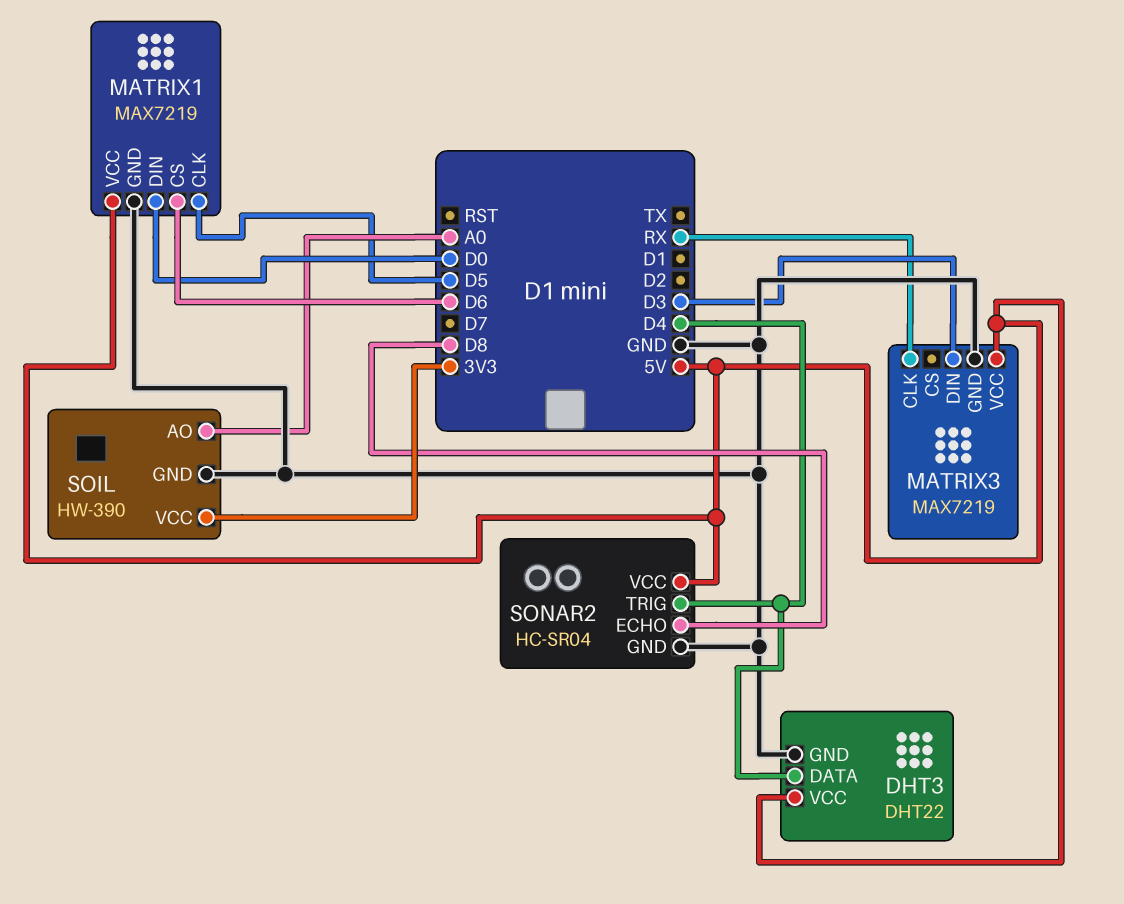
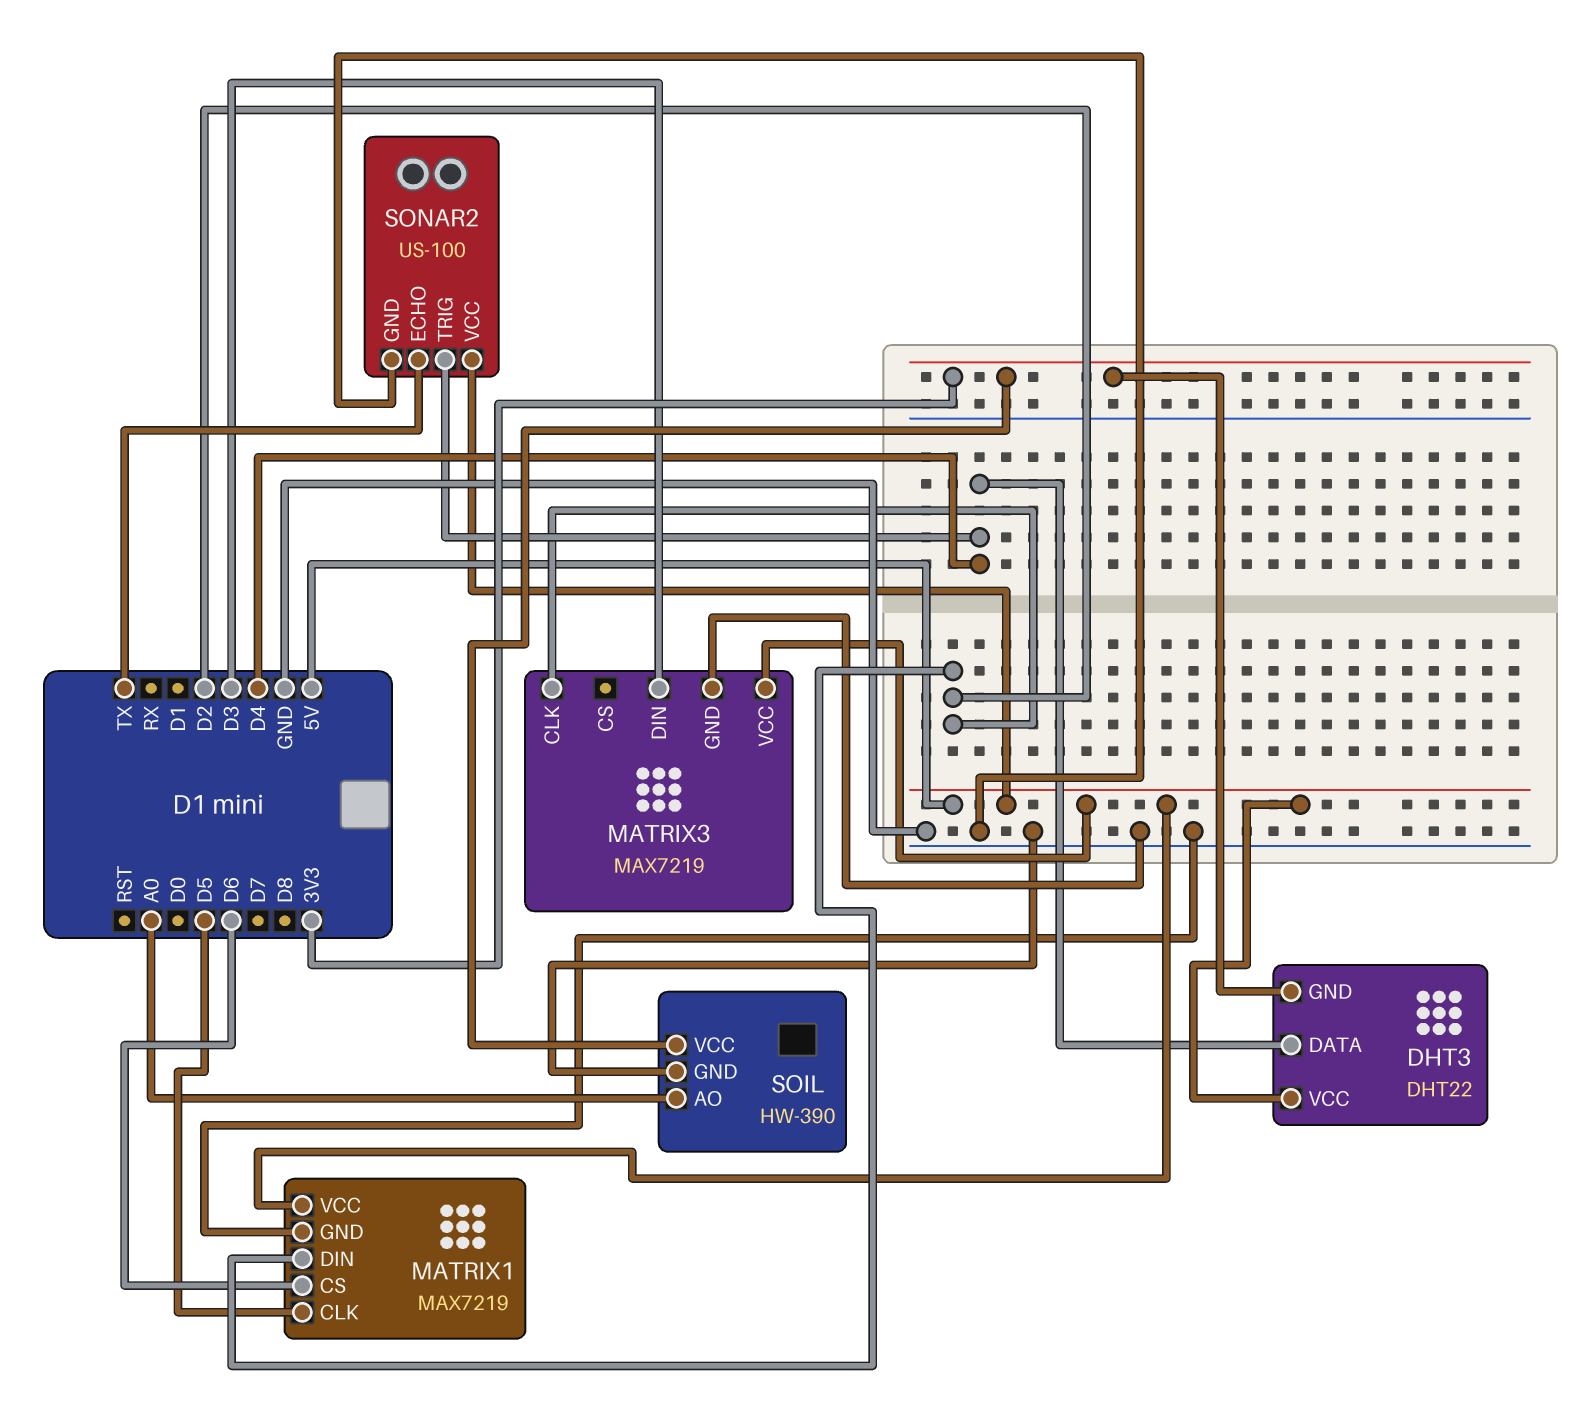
DHT3 pin GND: GND -> 3V3
MATRIX1 pin DIN: D0 -> D2
MATRIX3 pin CLK: RX -> D2
SONAR2: HC-SR04 -> US-100
SONAR2 pin ECHO: D8 -> TX

